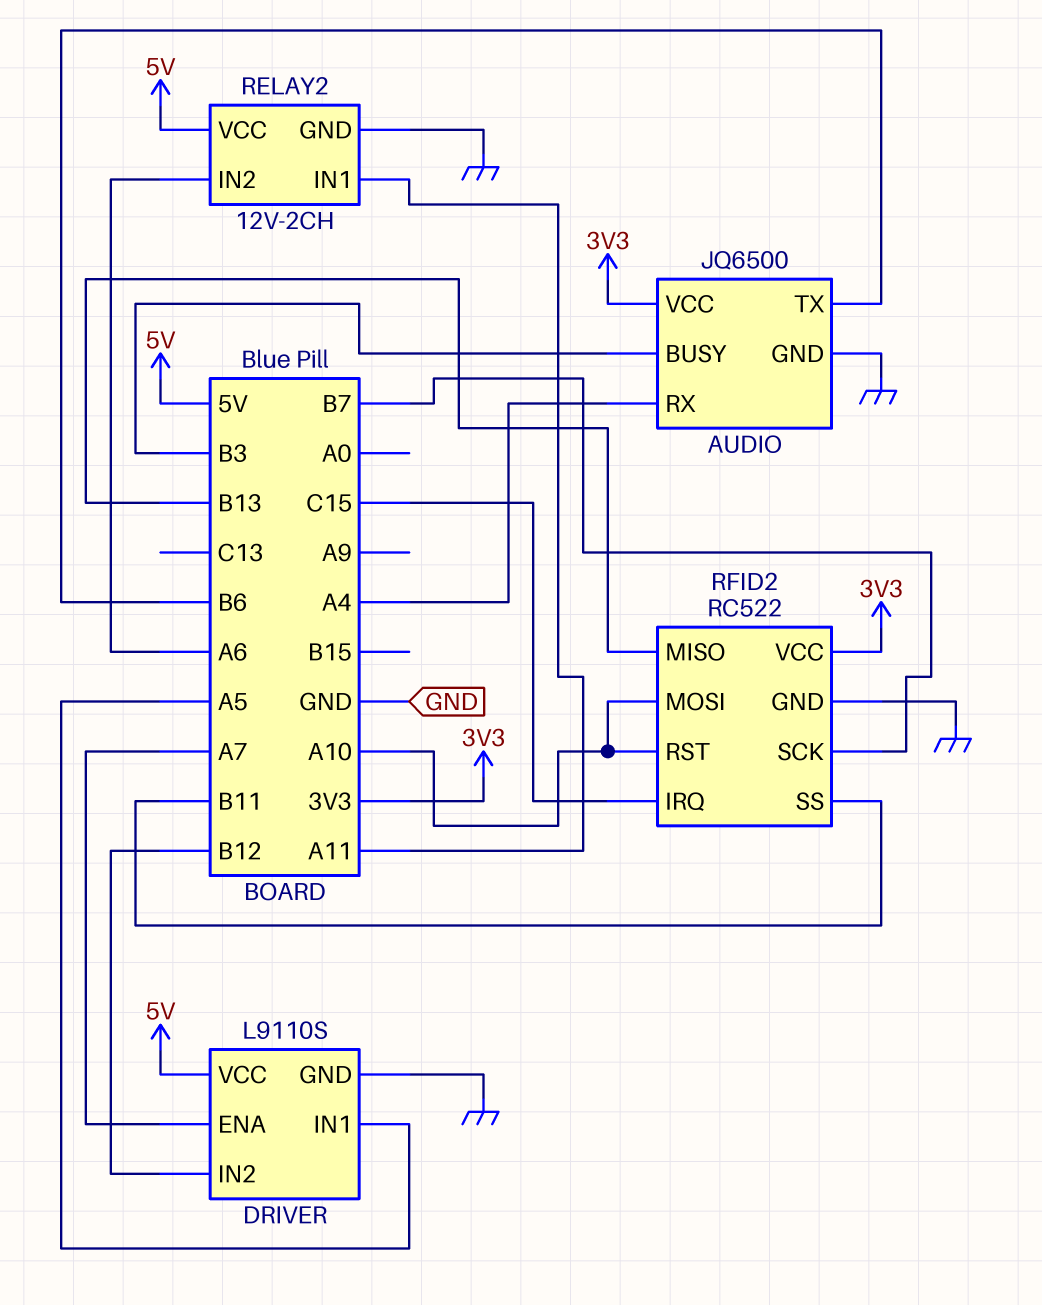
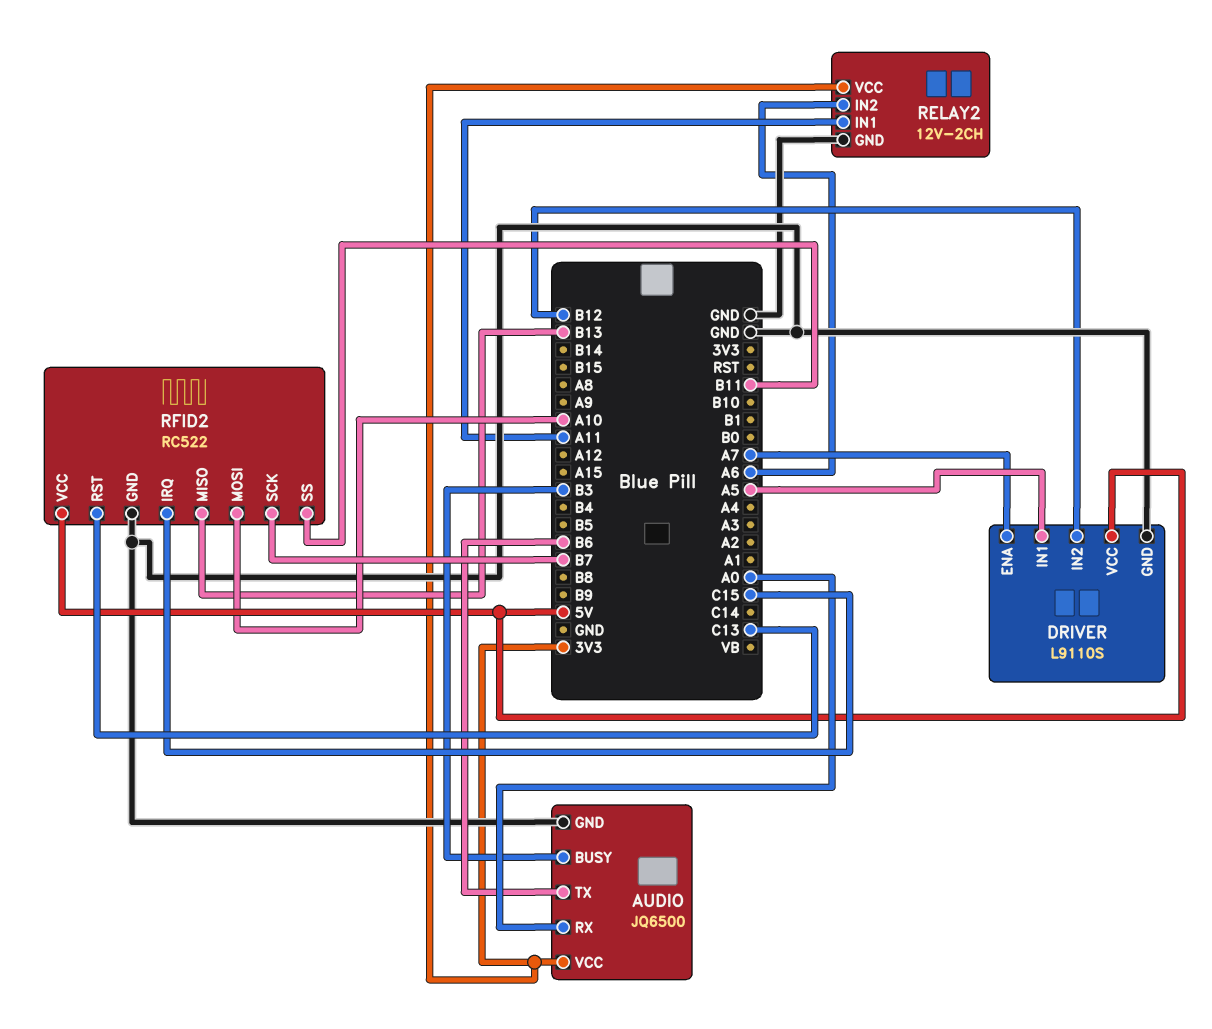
AUDIO pin RX: A4 -> A0
RELAY2 pin VCC: 5V -> 3V3
RFID2 pin RST: A10 -> C13
RFID2 pin VCC: 3V3 -> 5V

